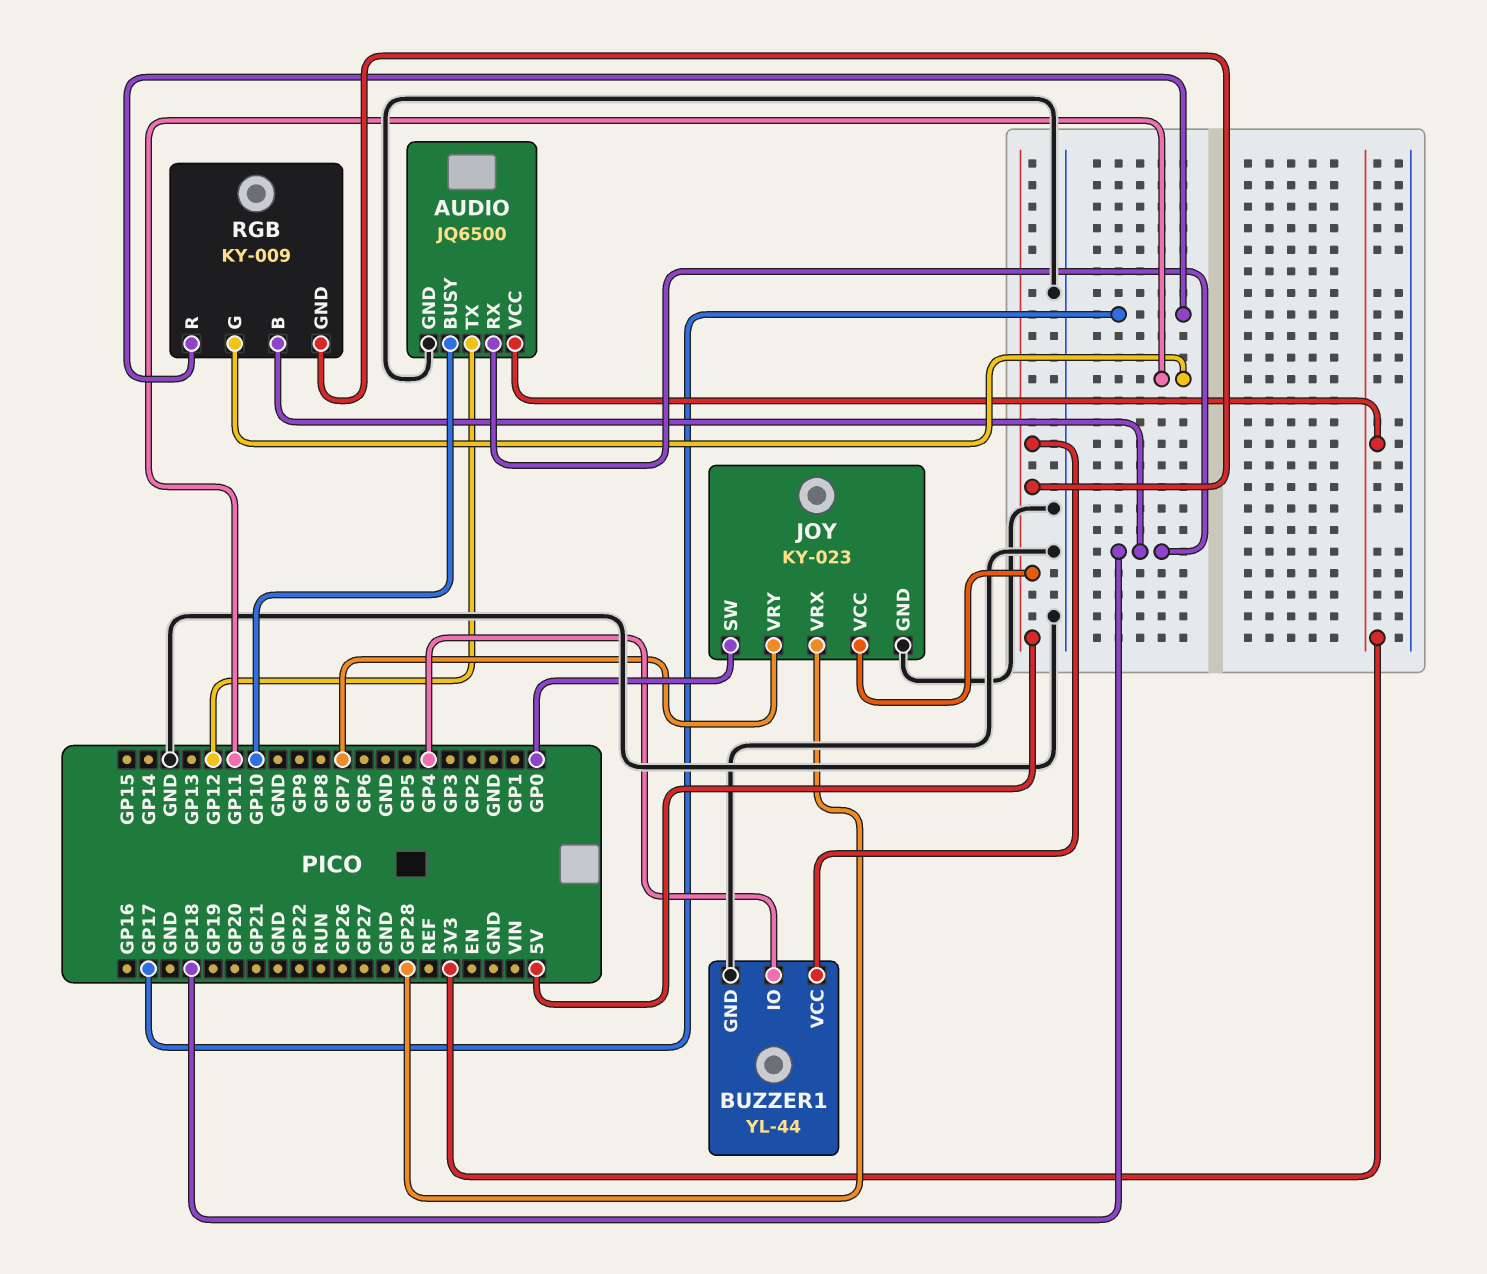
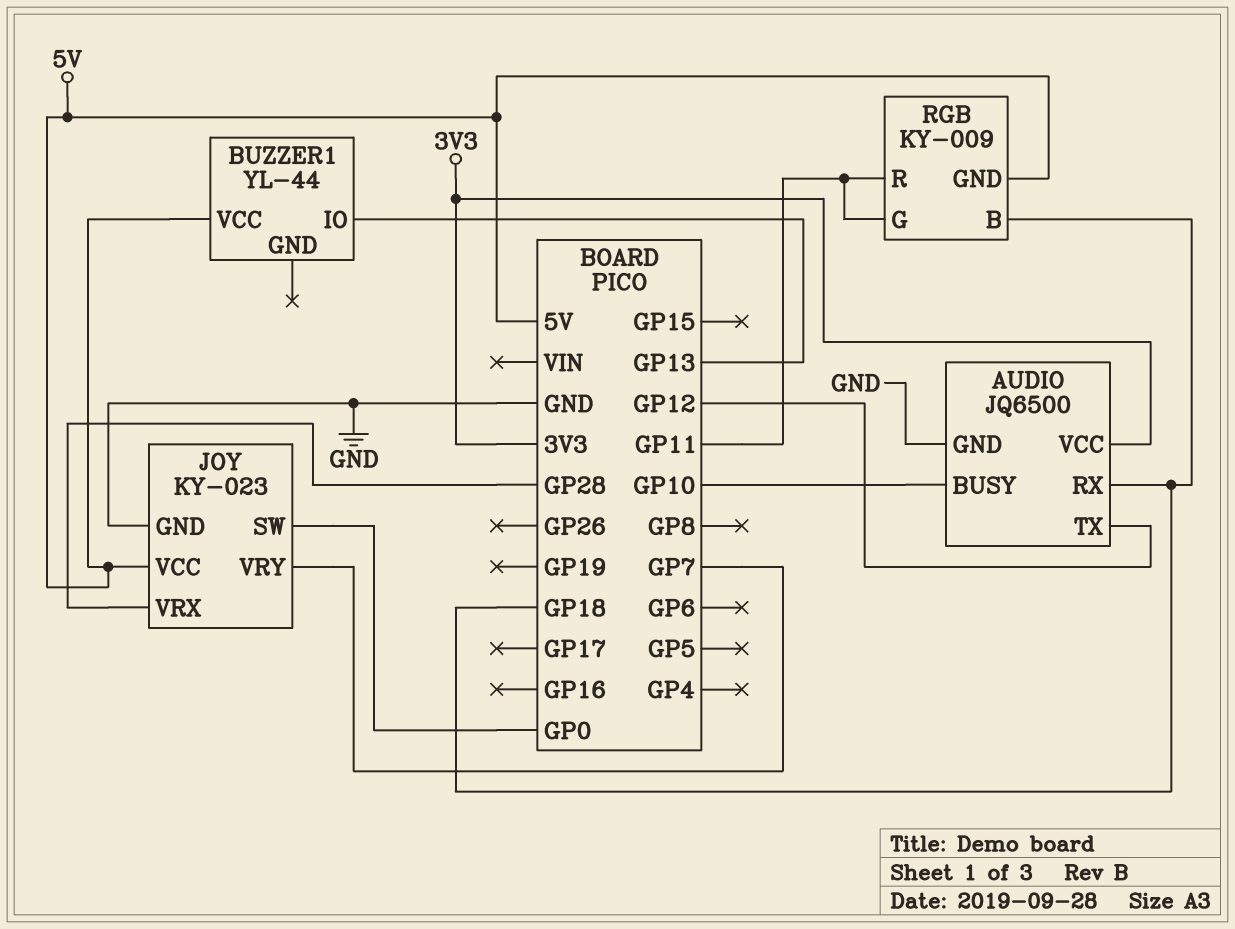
BUZZER1 pin GND: GND -> none
BUZZER1 pin IO: GP4 -> GP13
RGB pin R: GP17 -> GP11

